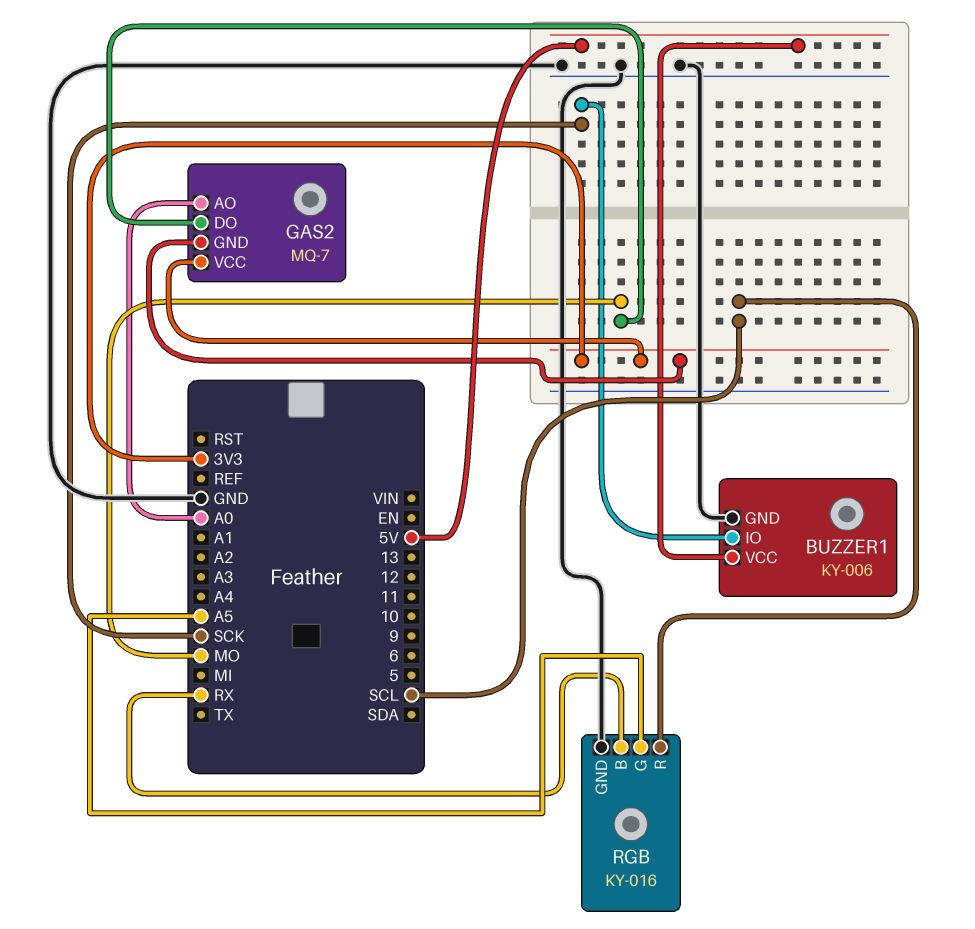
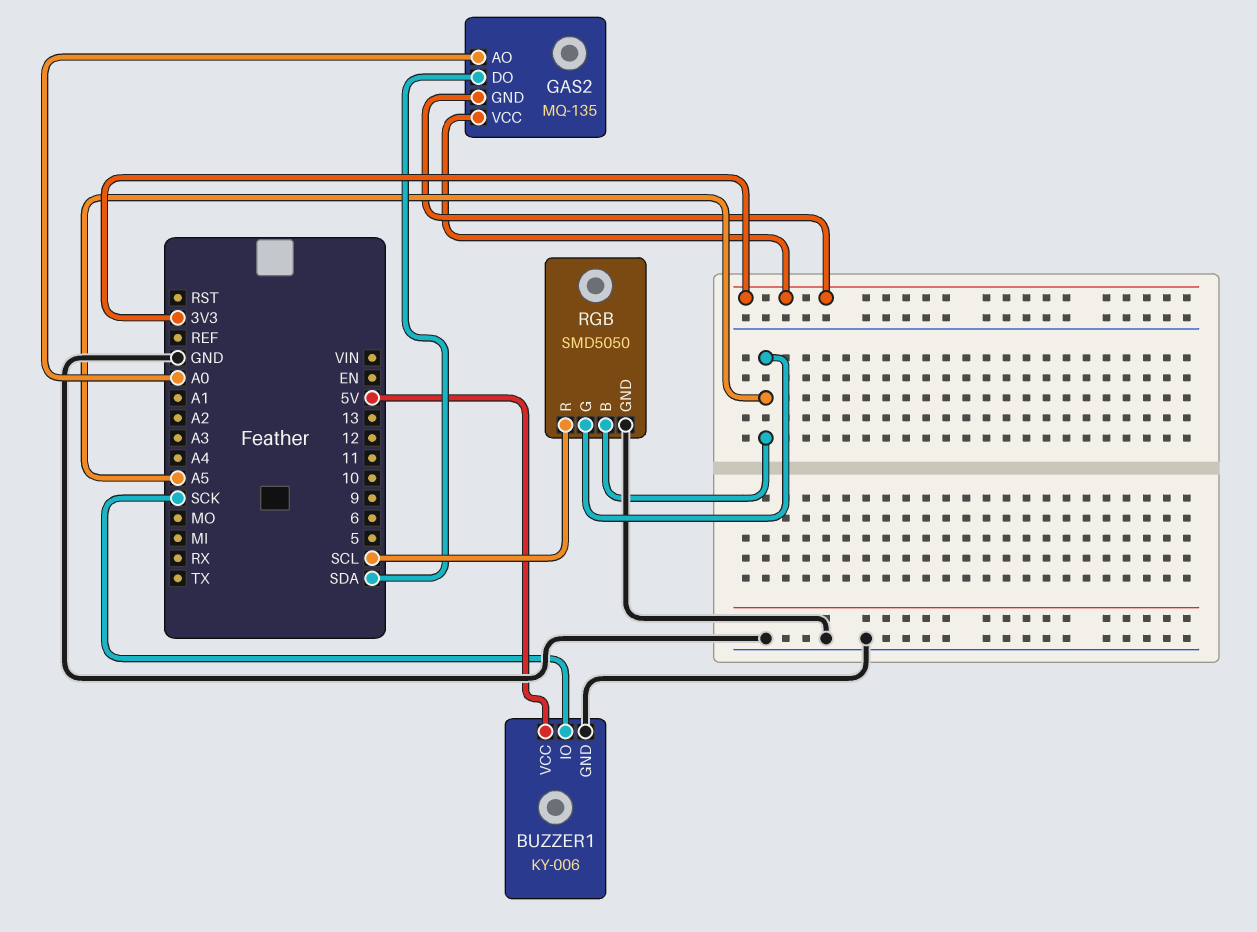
GAS2: MQ-7 -> MQ-135
GAS2 pin DO: MO -> SDA
RGB: KY-016 -> SMD5050
RGB pin B: RX -> A5

